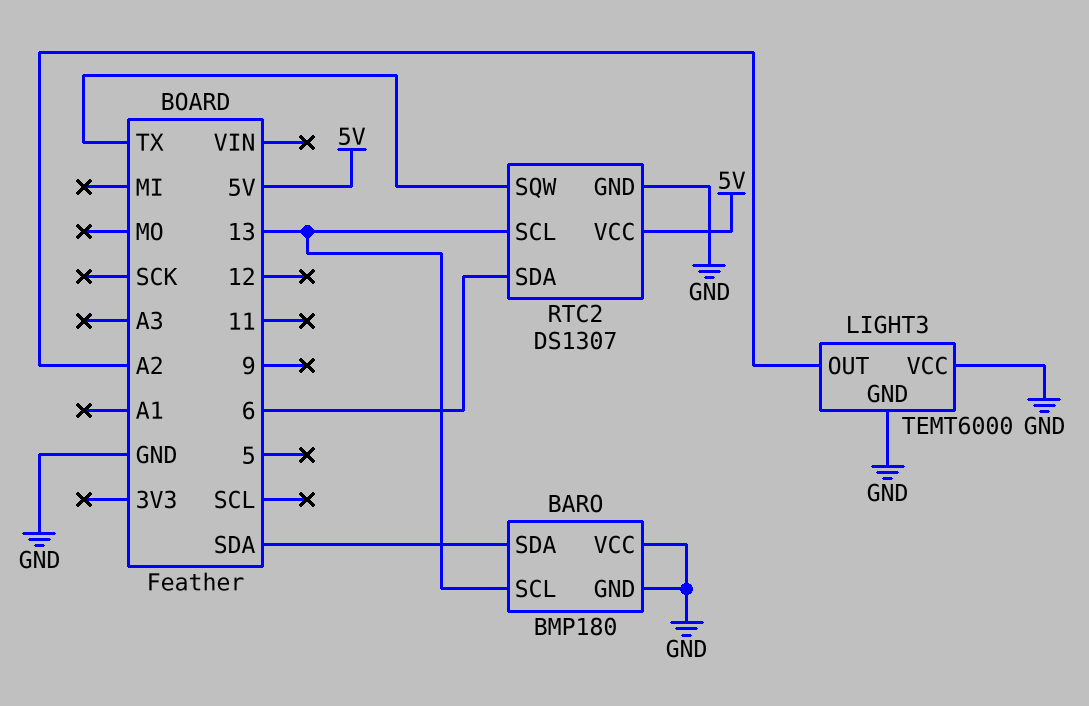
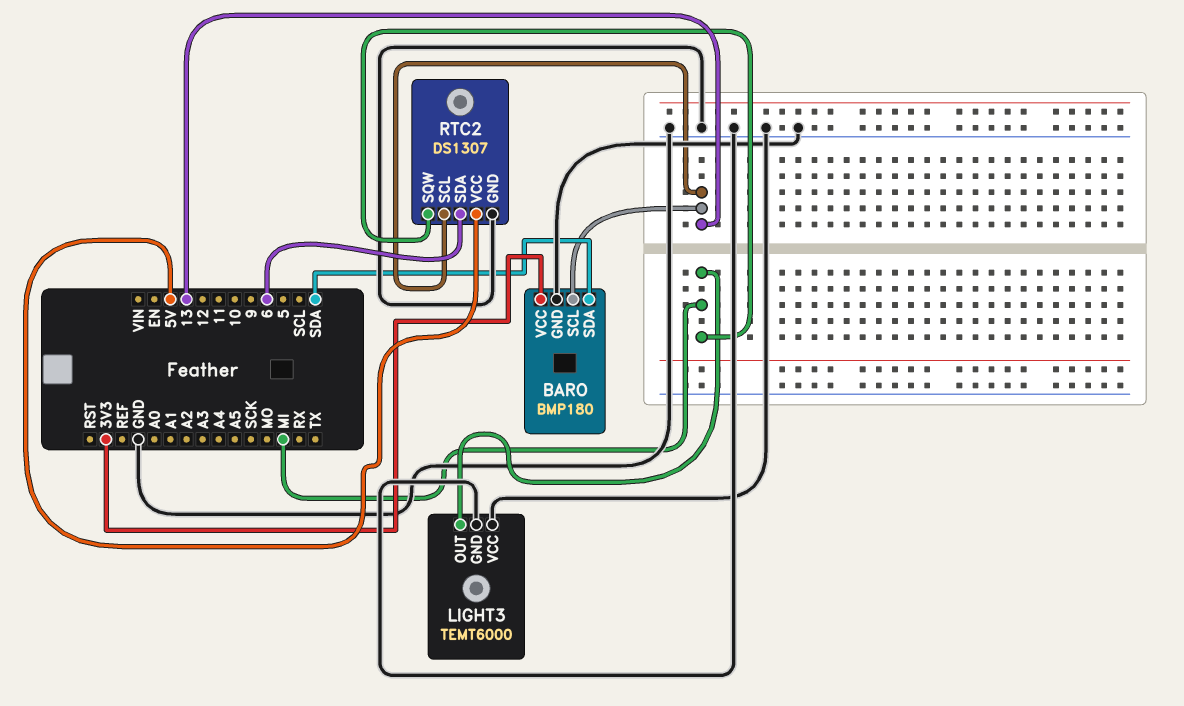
BARO pin VCC: GND -> 3V3
LIGHT3 pin OUT: A2 -> MI
RTC2 pin SQW: TX -> MI

